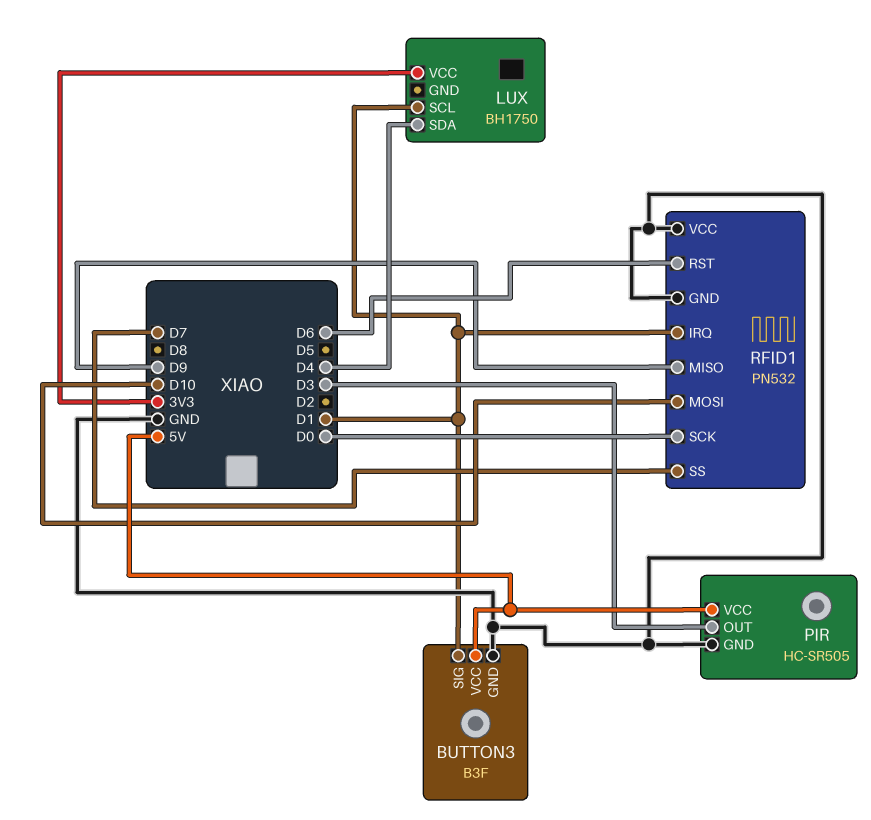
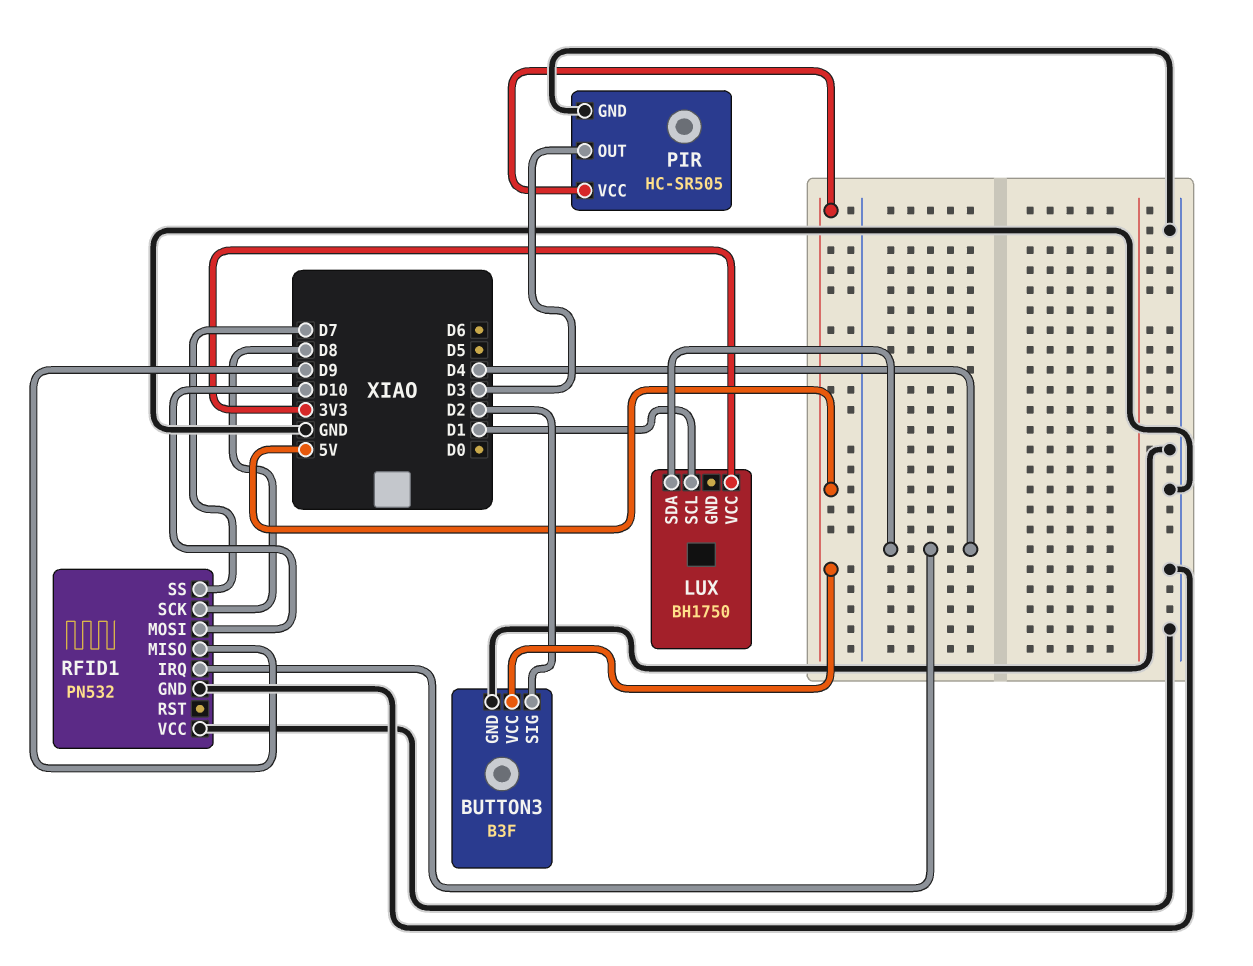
BUTTON3 pin SIG: D1 -> D2
RFID1 pin IRQ: D1 -> D4
RFID1 pin RST: D6 -> none
RFID1 pin SCK: D0 -> D8

